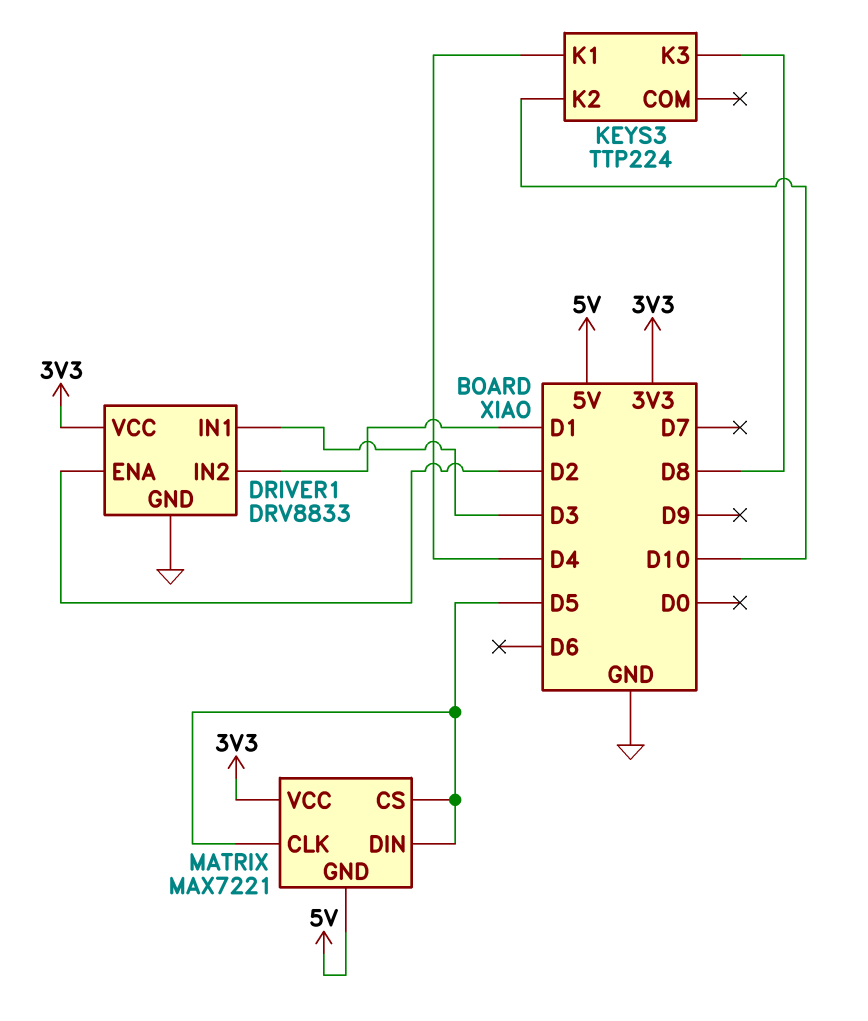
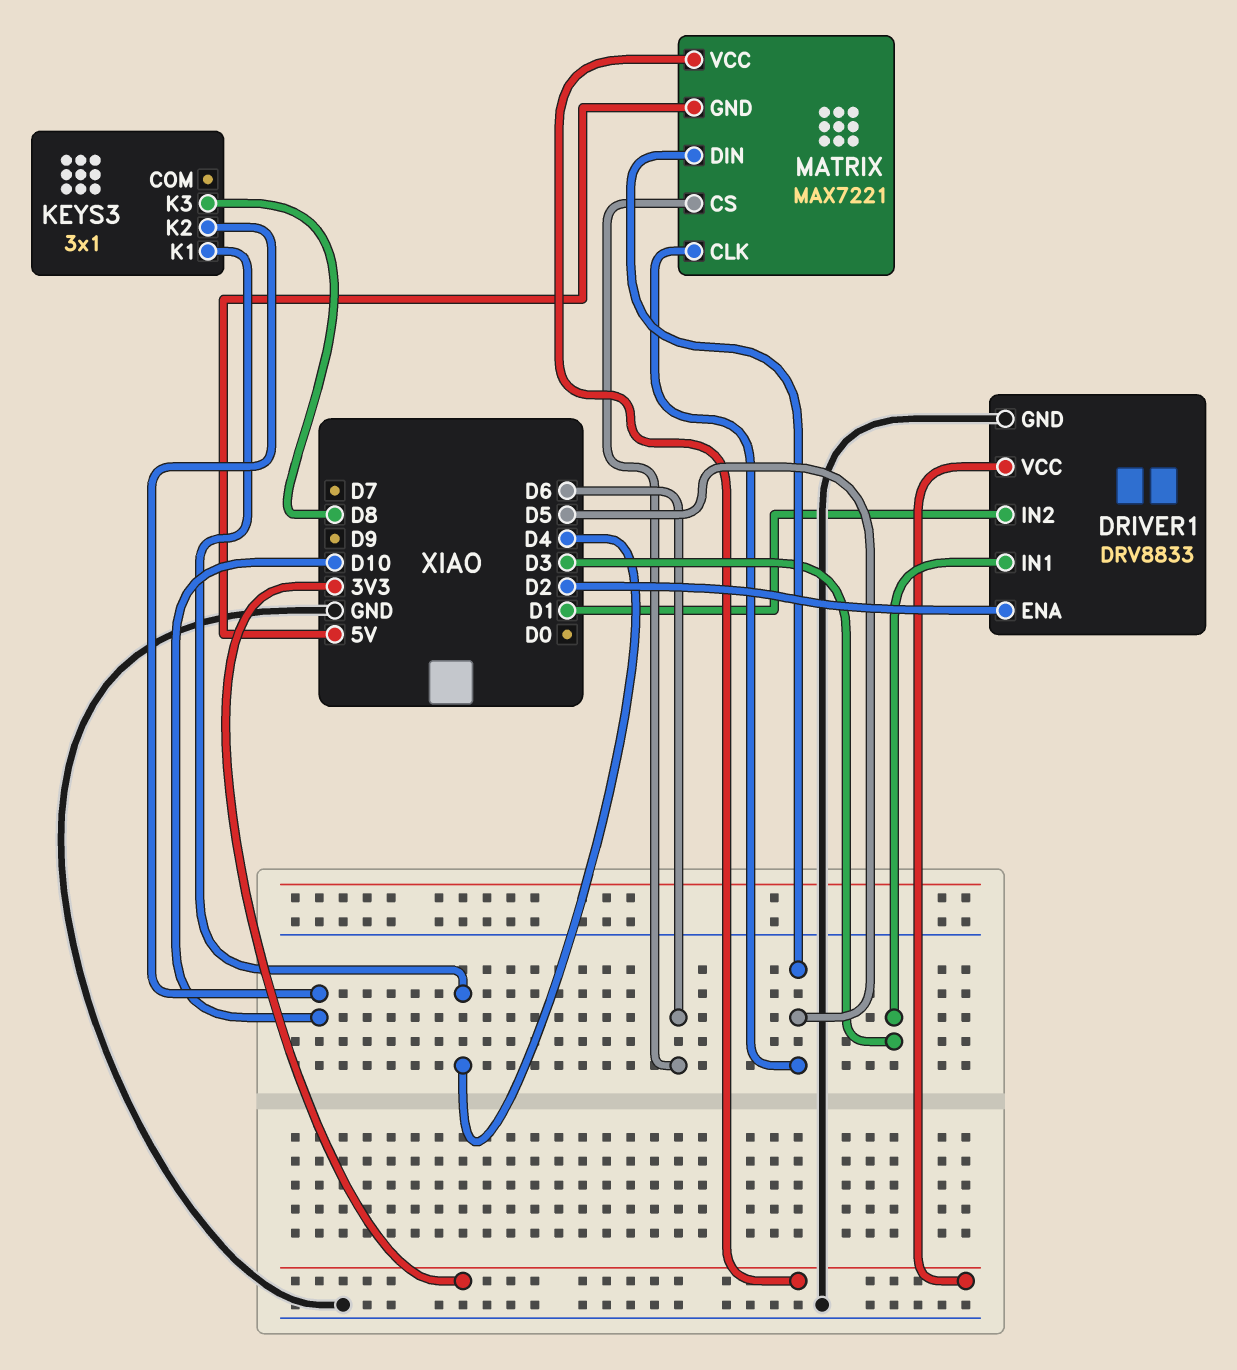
KEYS3: TTP224 -> 3x1
MATRIX pin CS: D5 -> D6

